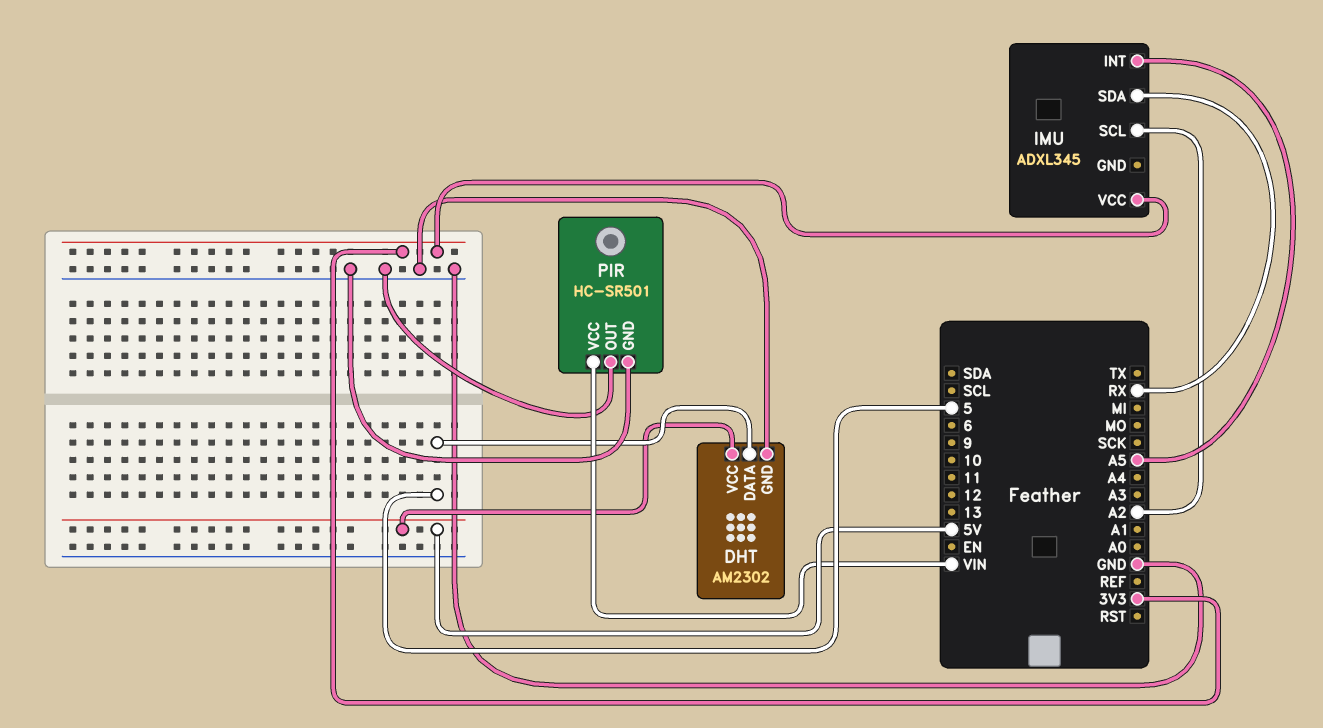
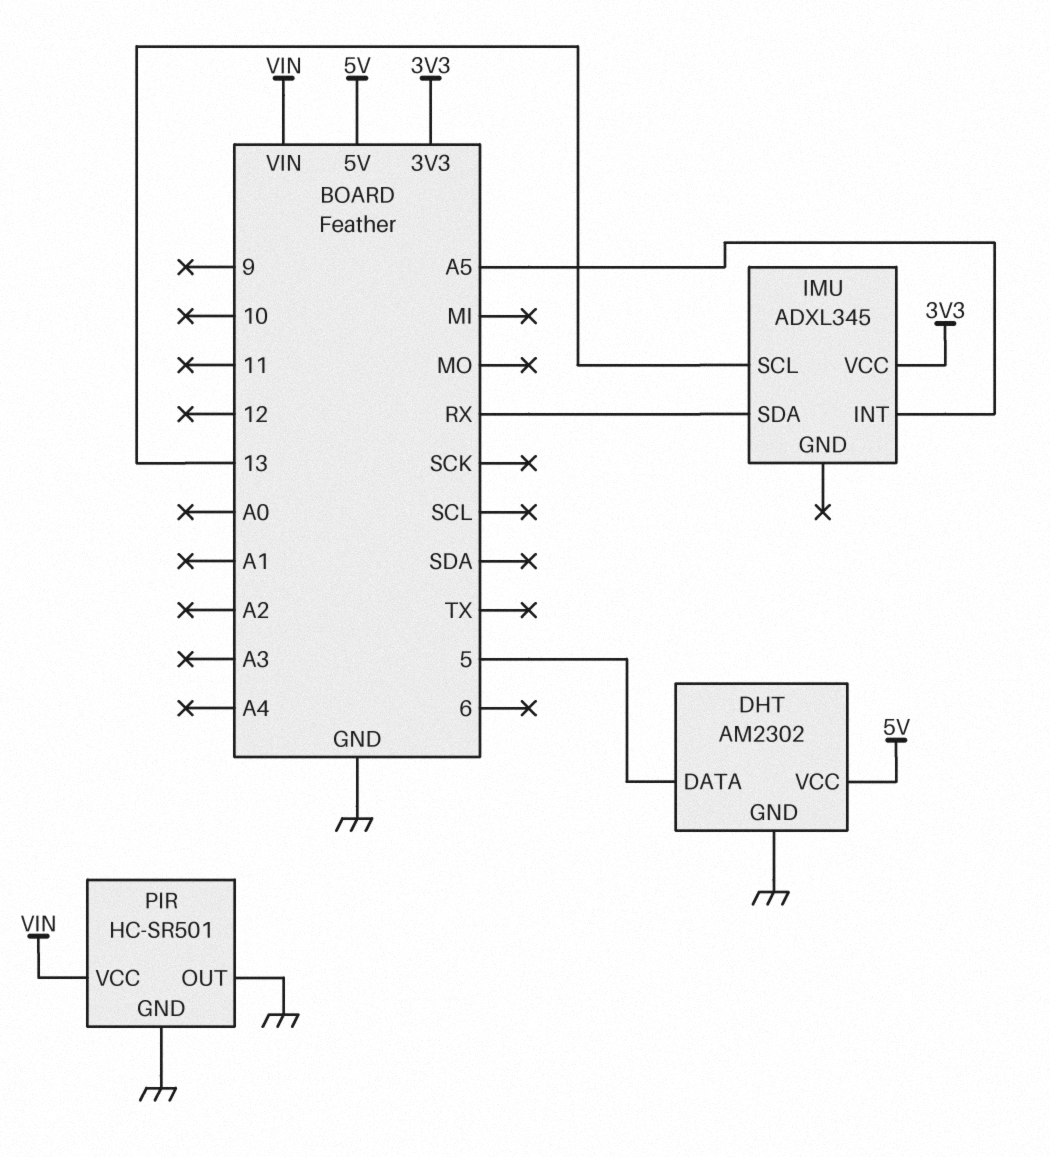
IMU pin SCL: A2 -> 13

